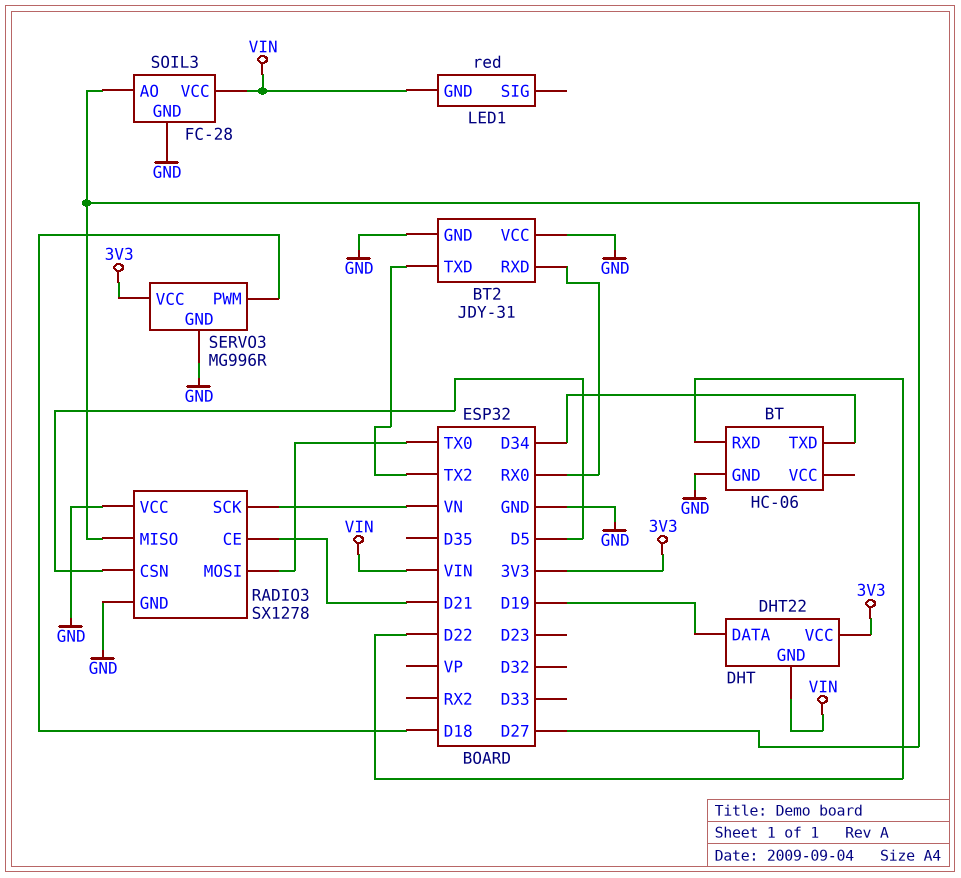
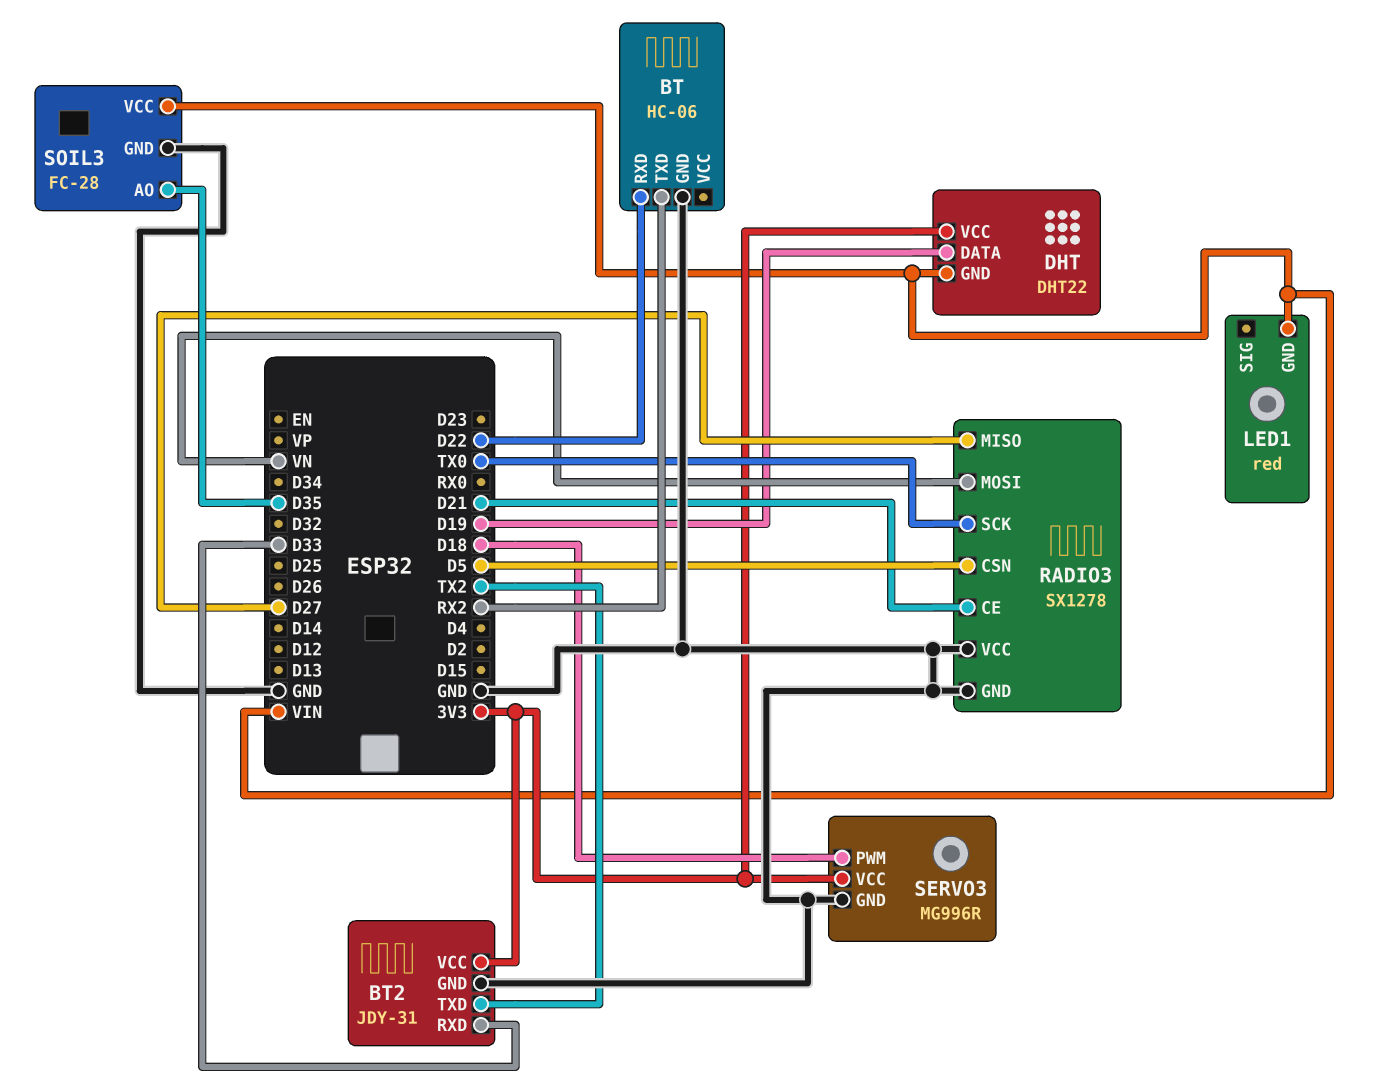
BT pin TXD: D34 -> RX2
BT2 pin RXD: RX0 -> D33
BT2 pin VCC: GND -> 3V3
RADIO3 pin MOSI: TX0 -> VN
RADIO3 pin SCK: VN -> TX0
SOIL3 pin AO: D27 -> D35

